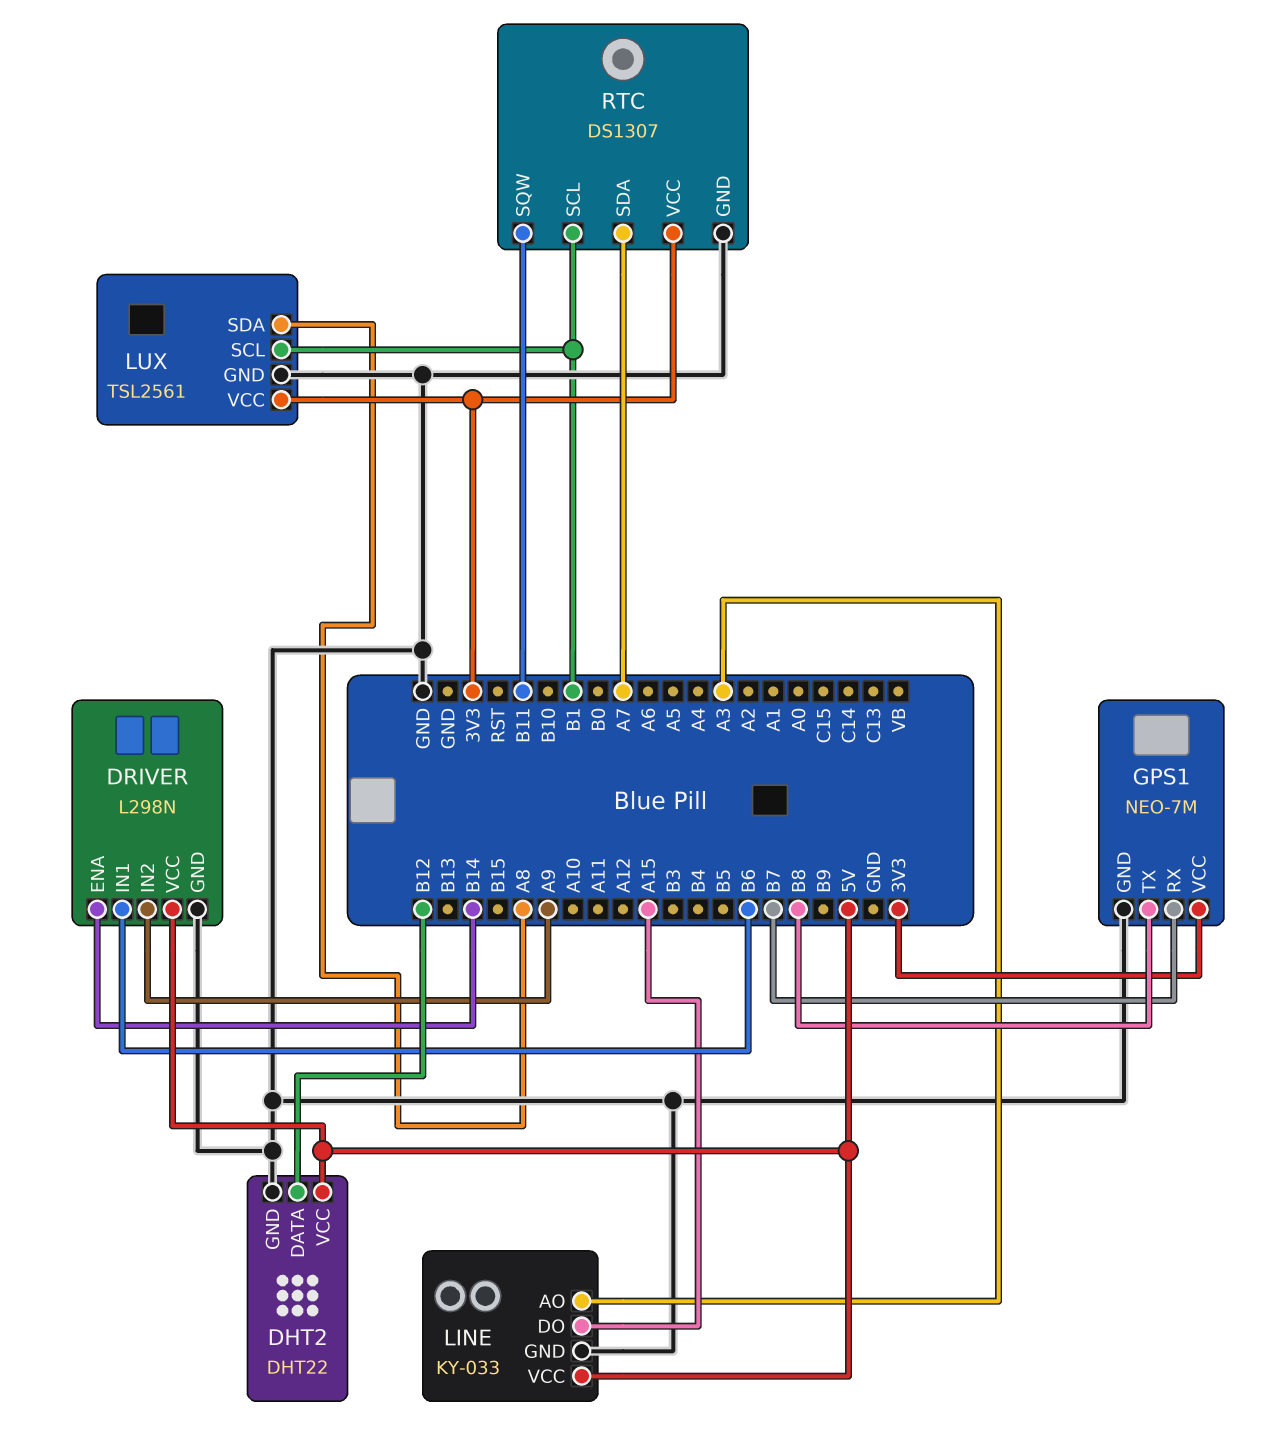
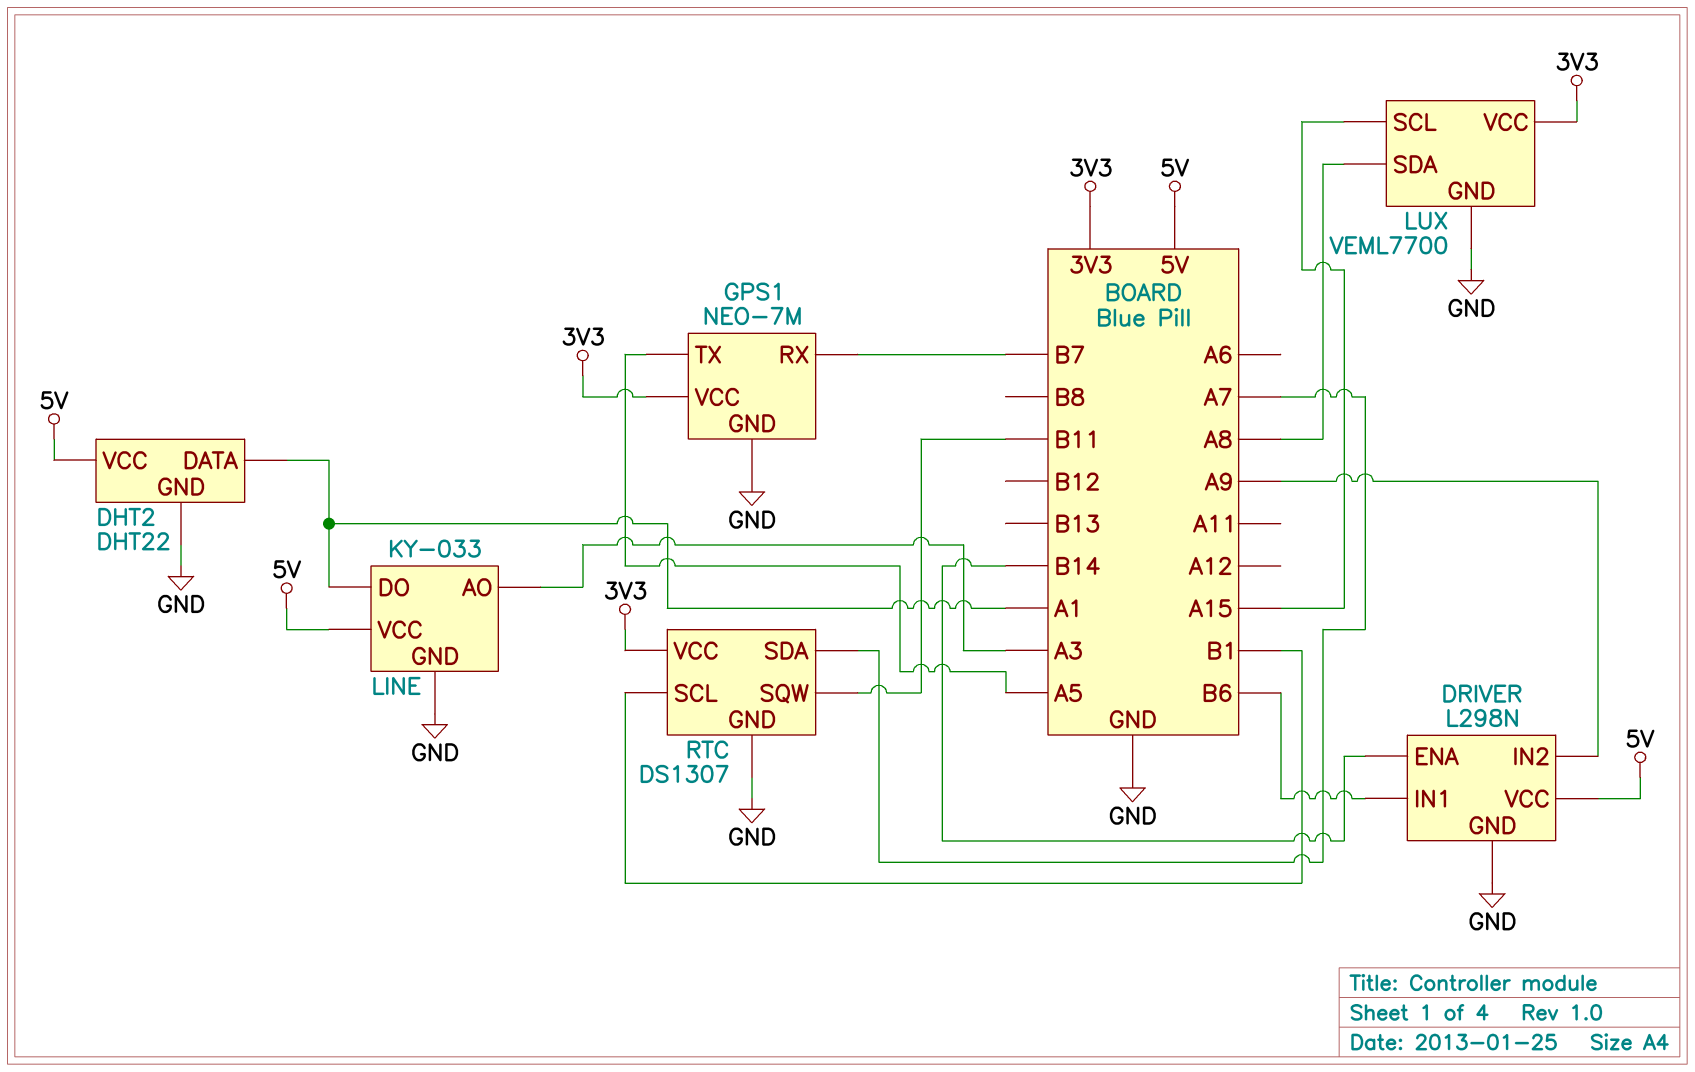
DHT2 pin DATA: B12 -> A1
GPS1 pin TX: B8 -> A5
LINE pin DO: A15 -> A1
LUX: TSL2561 -> VEML7700
LUX pin SCL: B1 -> A15

